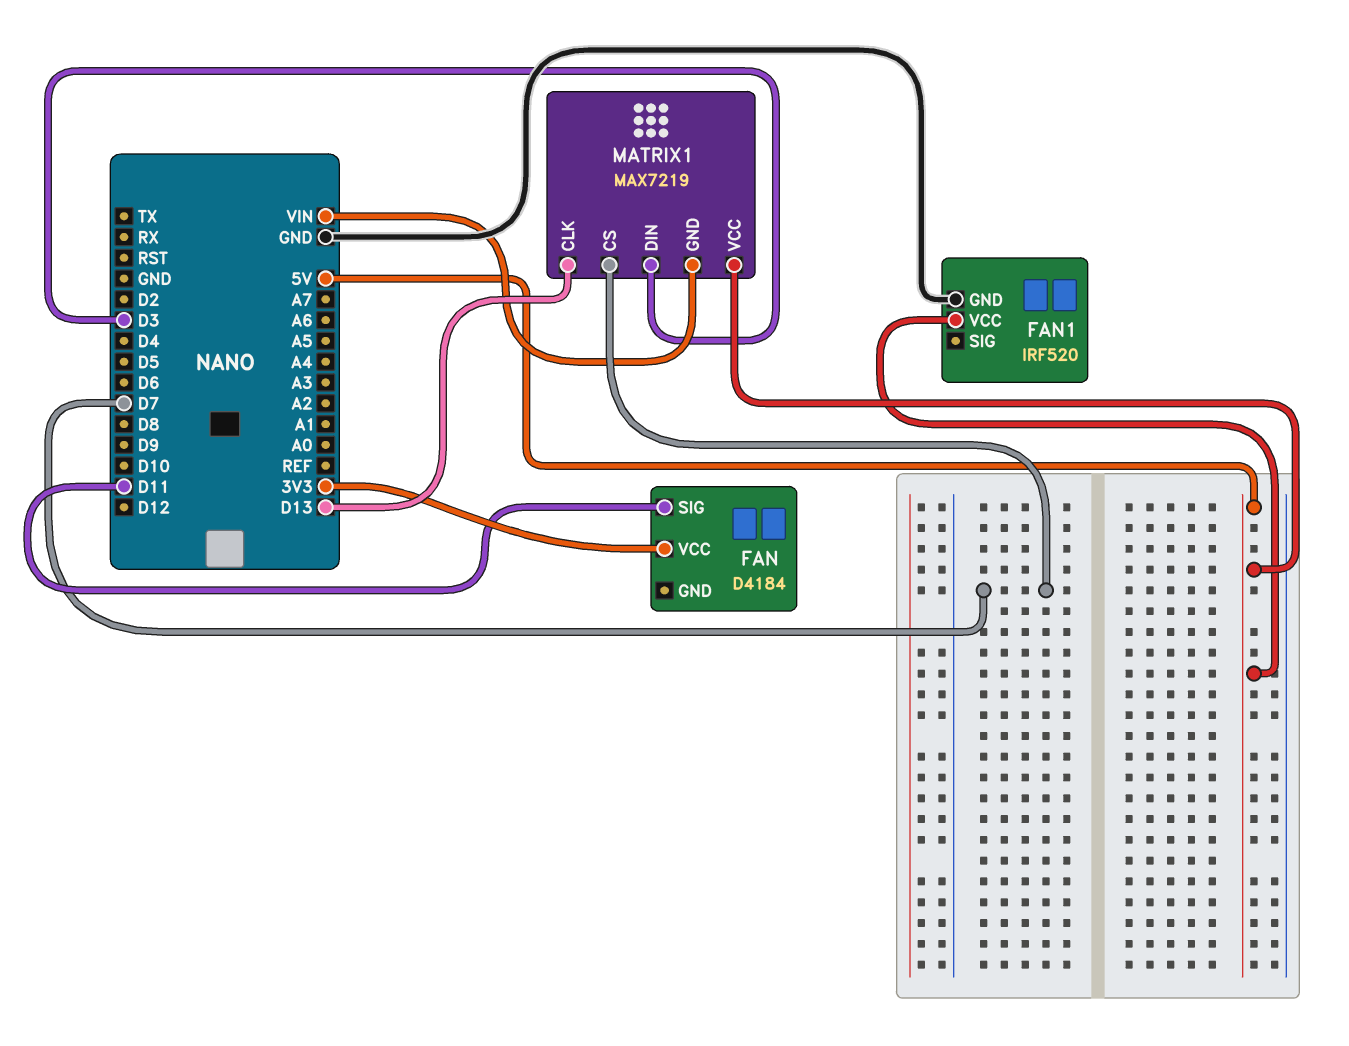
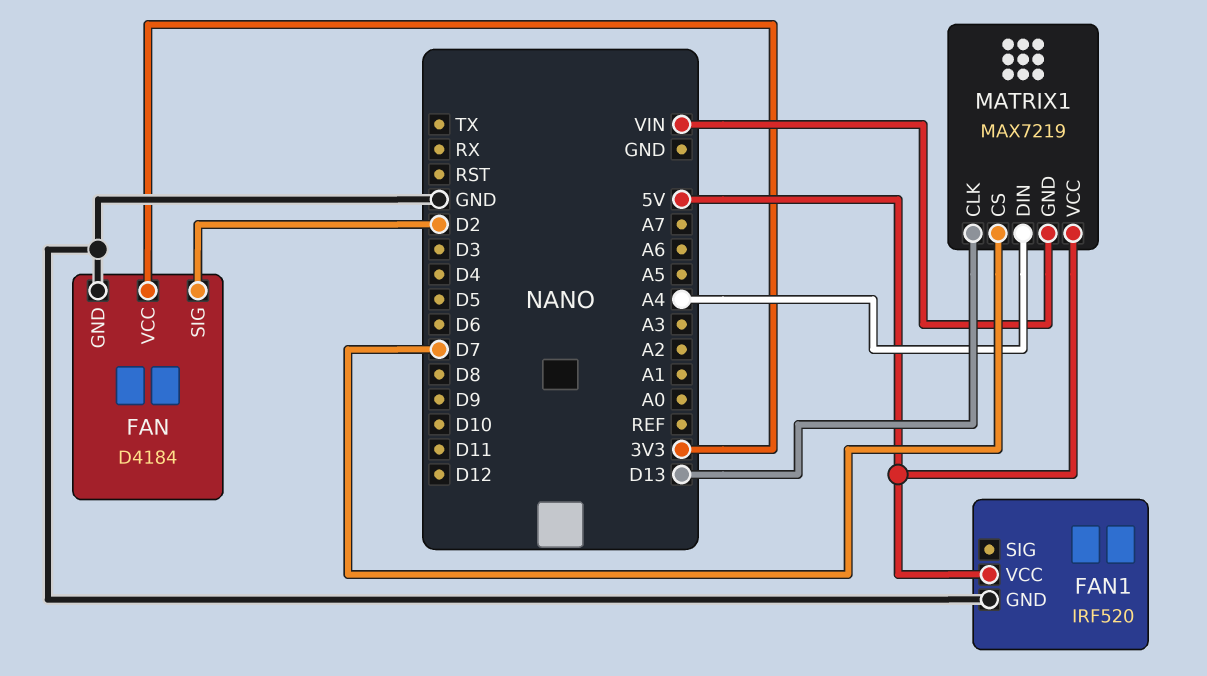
FAN pin GND: none -> GND
FAN pin SIG: D11 -> D2
MATRIX1 pin DIN: D3 -> A4

